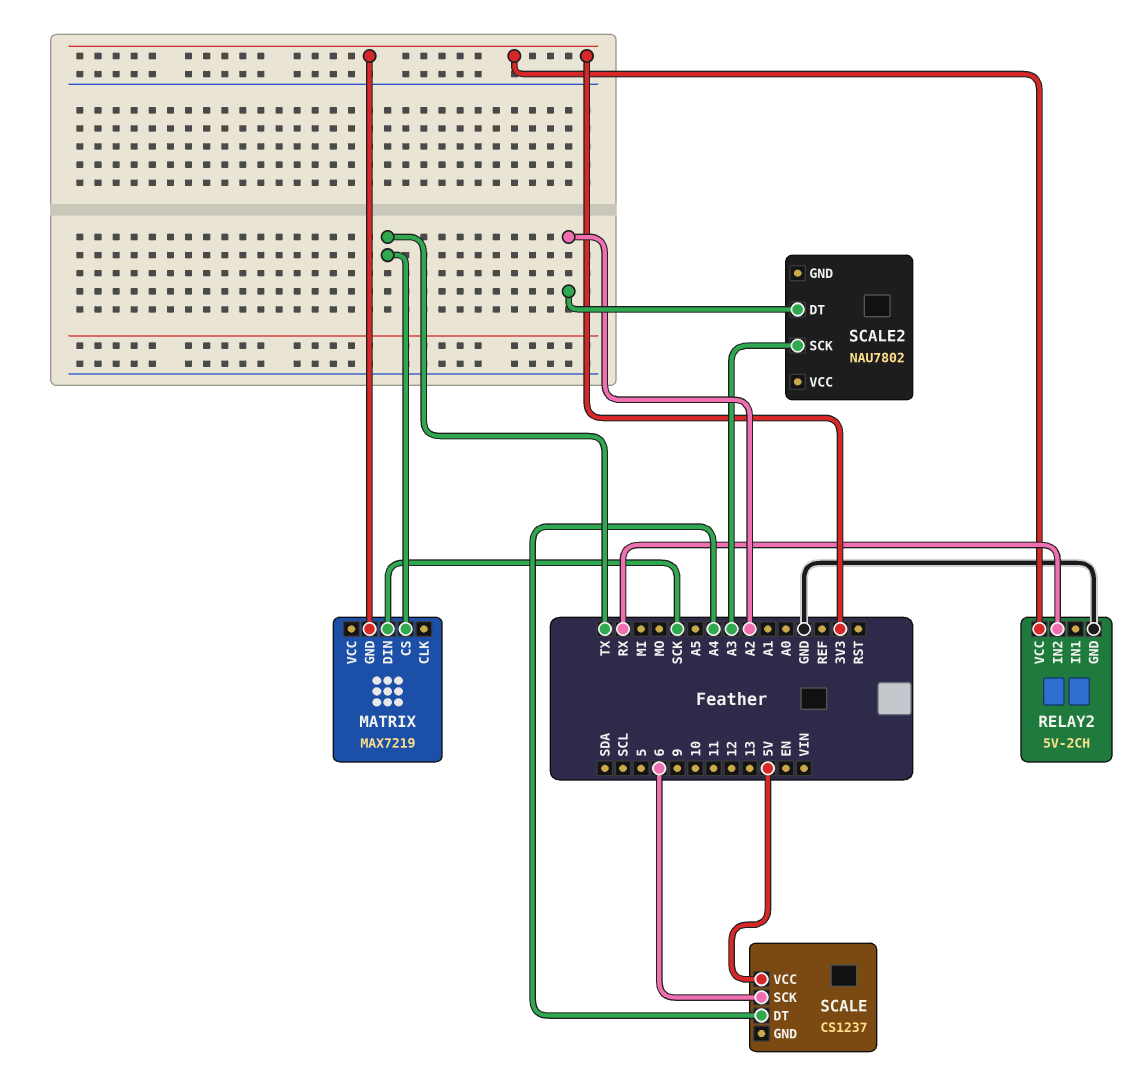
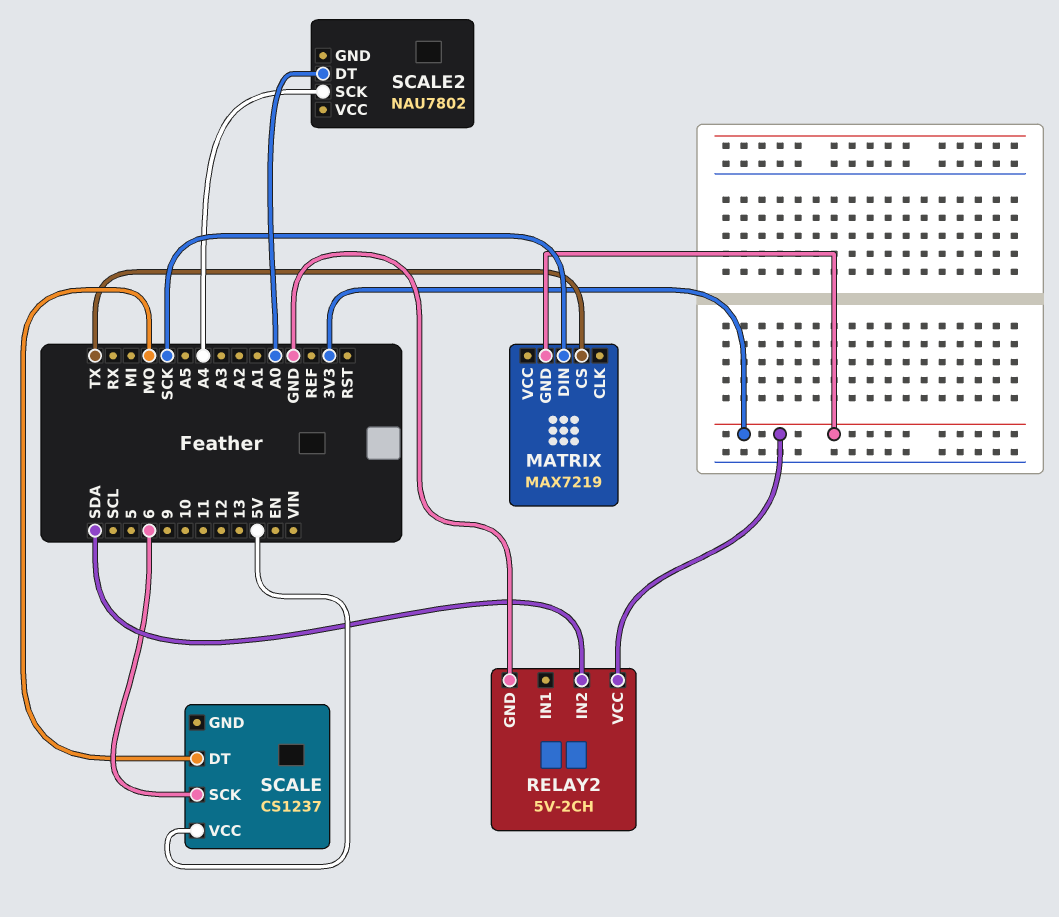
RELAY2 pin IN2: RX -> SDA
SCALE pin DT: A4 -> MO
SCALE2 pin DT: A2 -> A0
SCALE2 pin SCK: A3 -> A4

